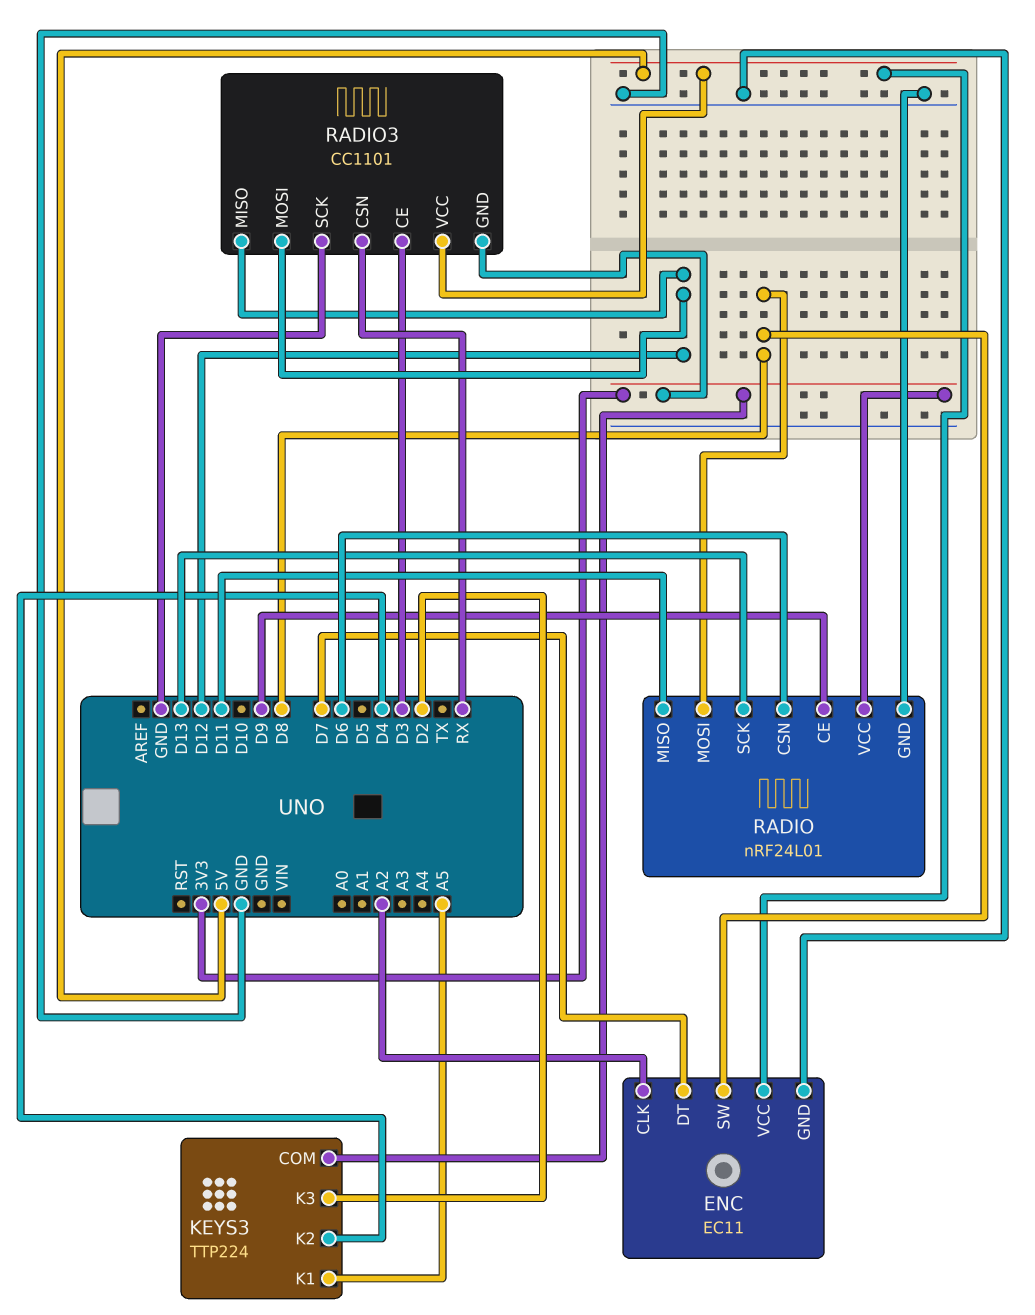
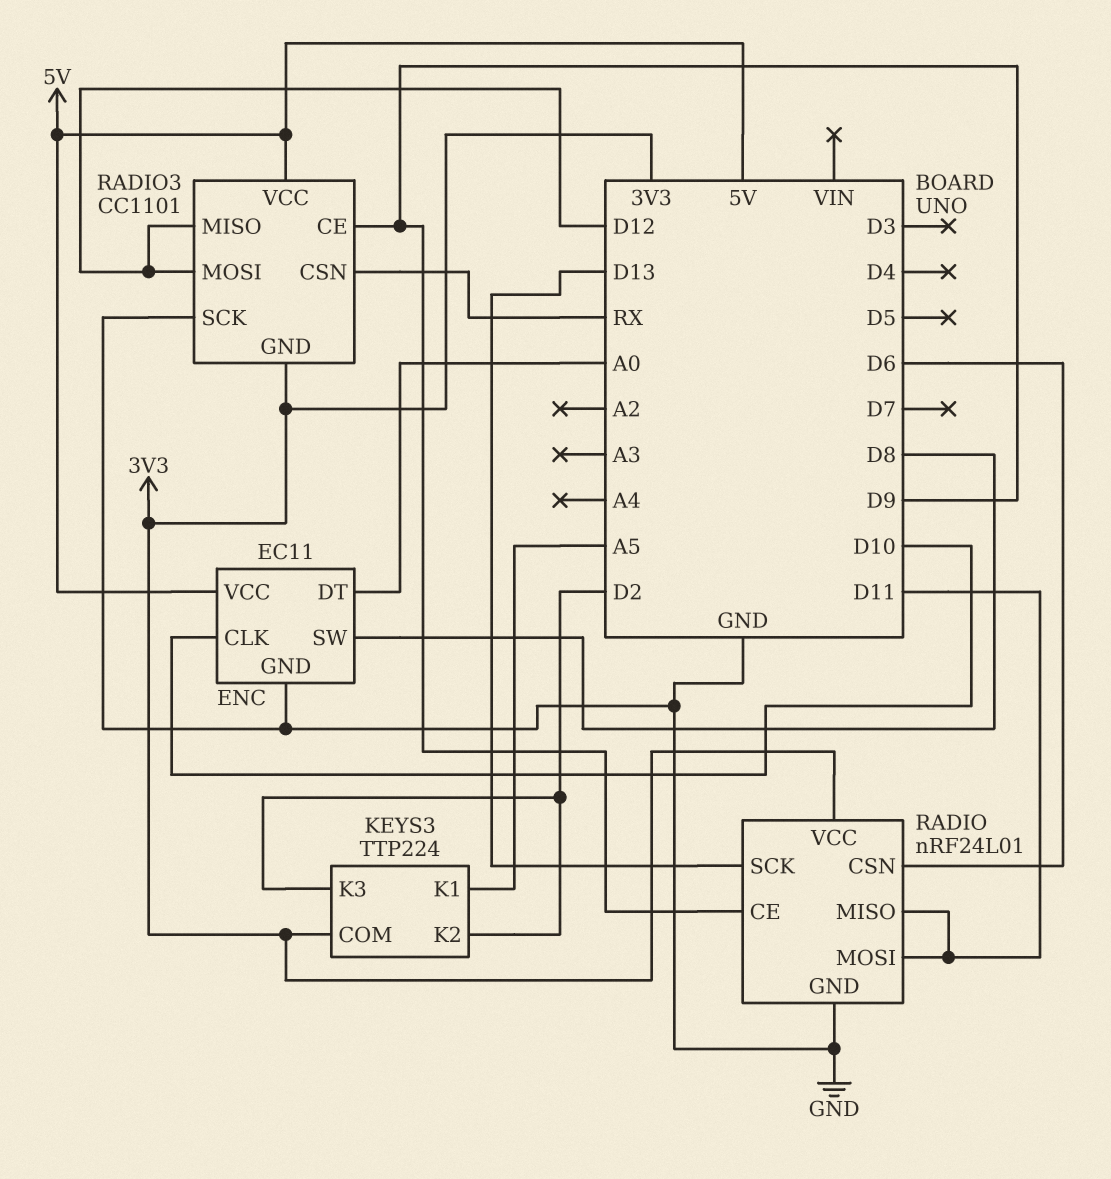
ENC pin CLK: A2 -> D10
ENC pin DT: D7 -> A0
KEYS3 pin K2: D4 -> D2
RADIO pin MOSI: D8 -> D11
RADIO3 pin CE: D3 -> D9

